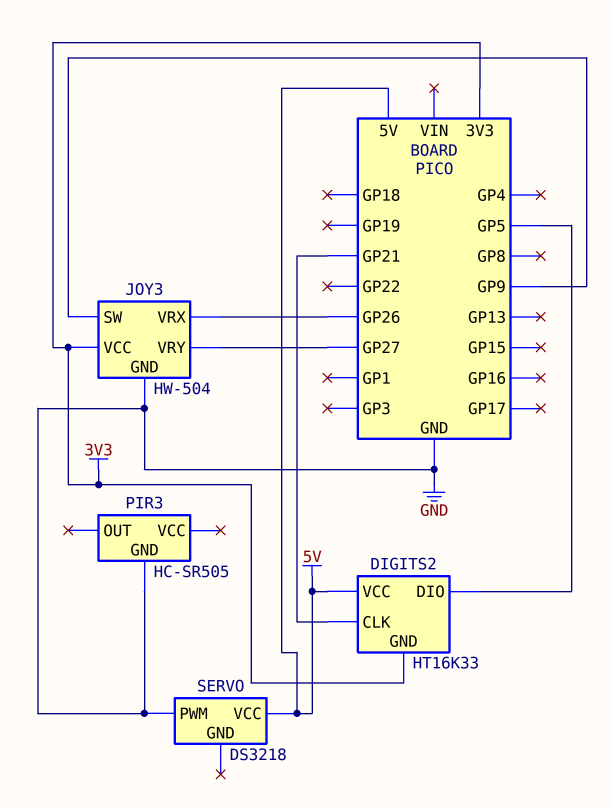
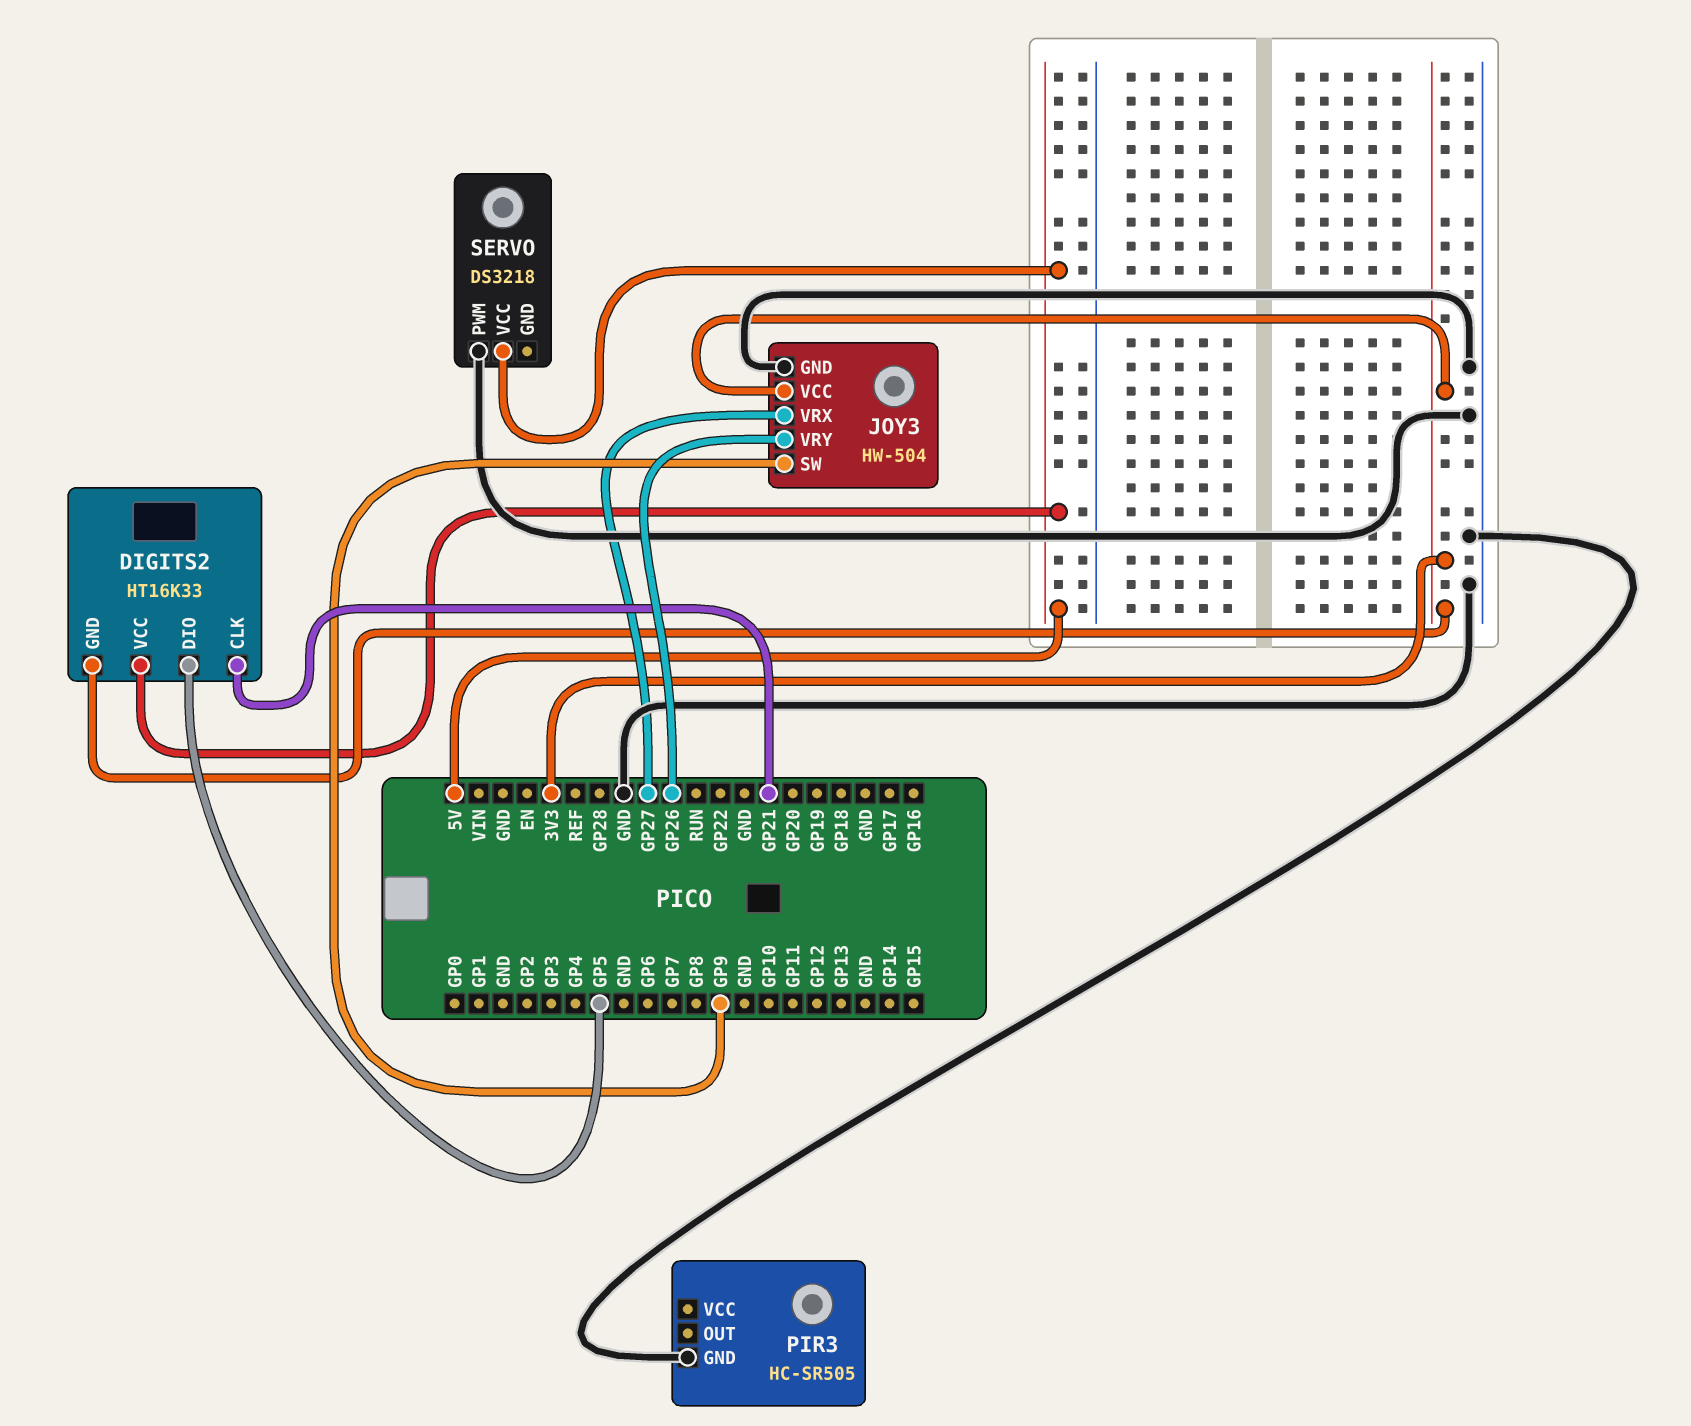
JOY3 pin VRX: GP26 -> GP27
JOY3 pin VRY: GP27 -> GP26

